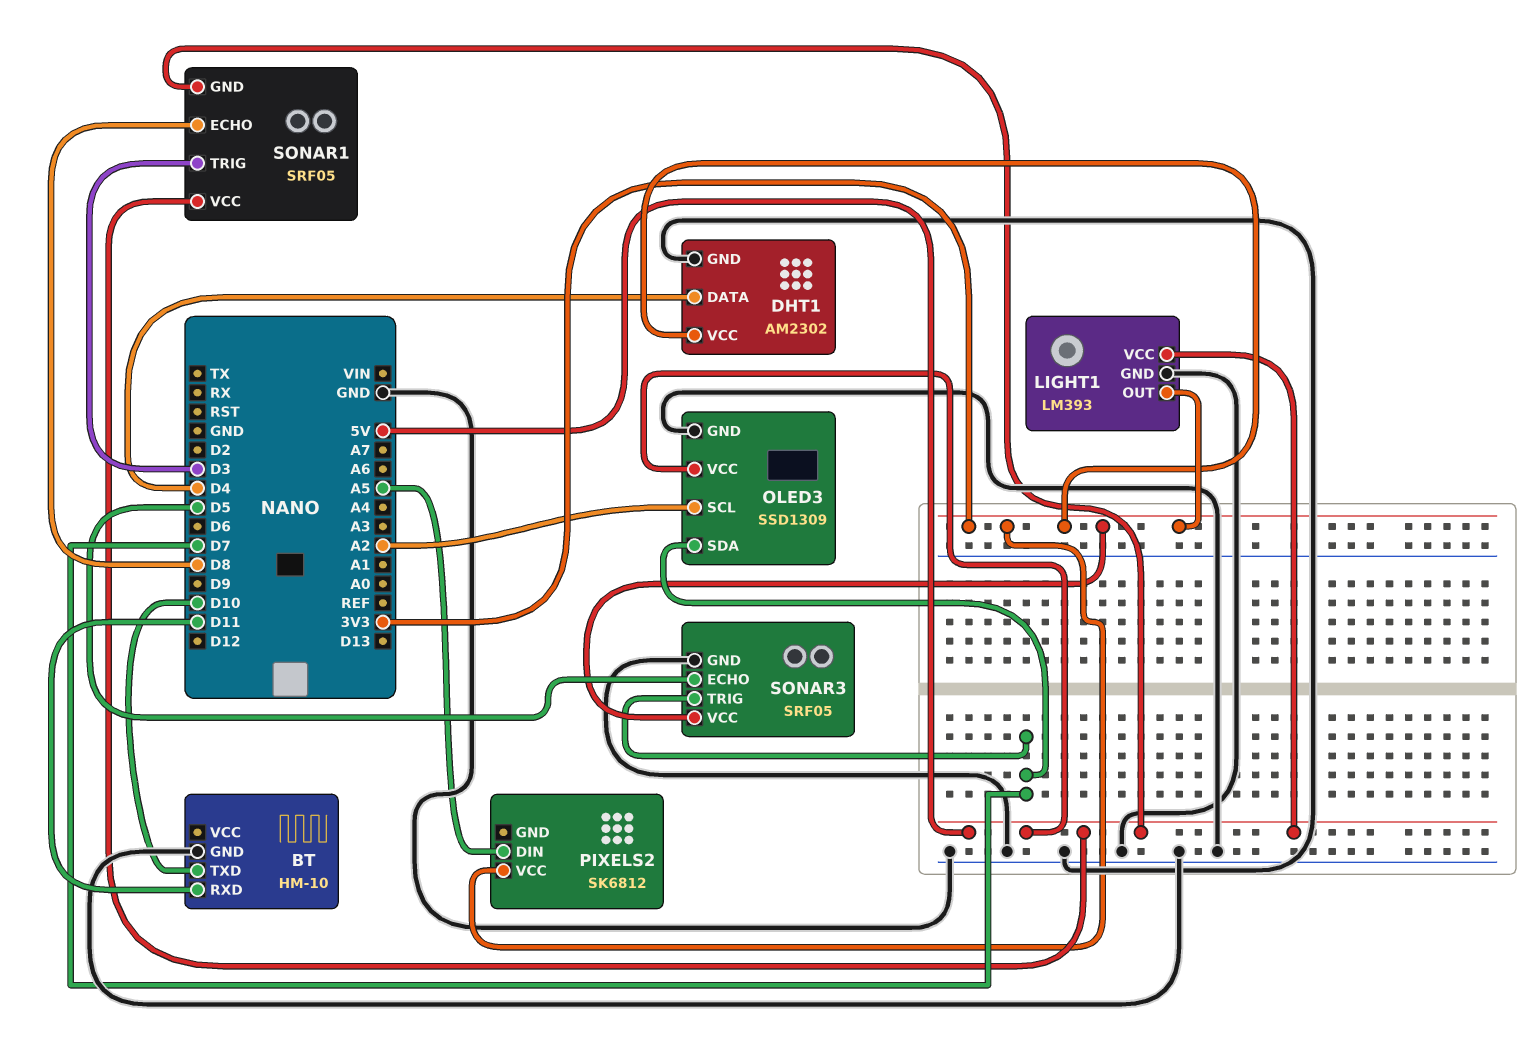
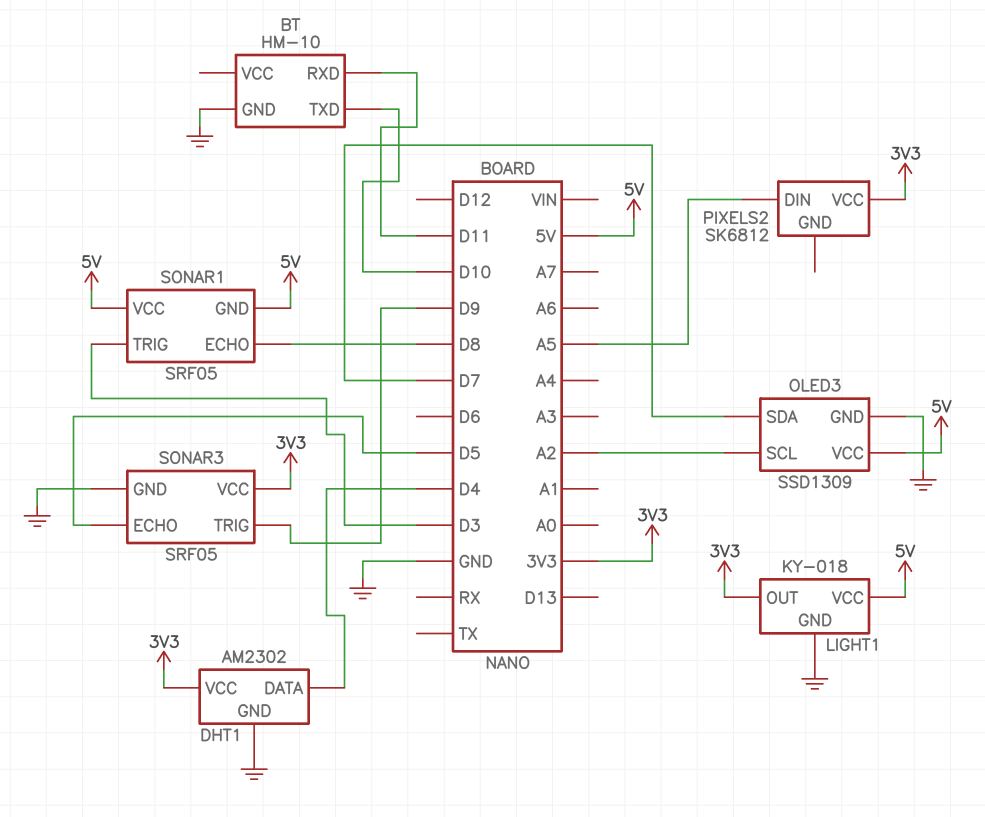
LIGHT1: LM393 -> KY-018
SONAR3 pin TRIG: D7 -> D9

